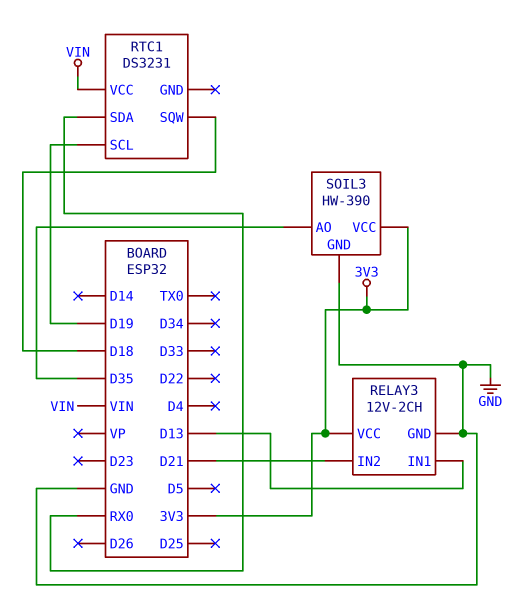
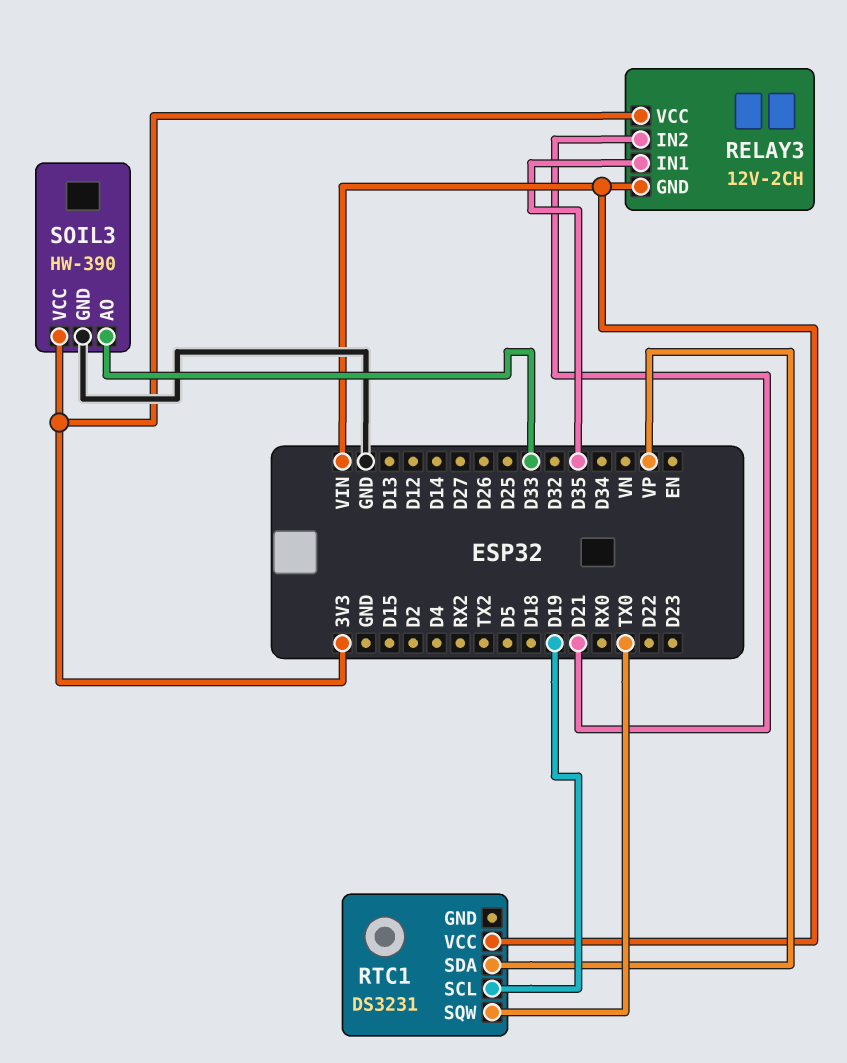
RELAY3 pin GND: GND -> VIN
RELAY3 pin IN1: D13 -> D35
RTC1 pin SDA: RX0 -> VP
RTC1 pin SQW: D18 -> TX0
SOIL3 pin AO: D35 -> D33

